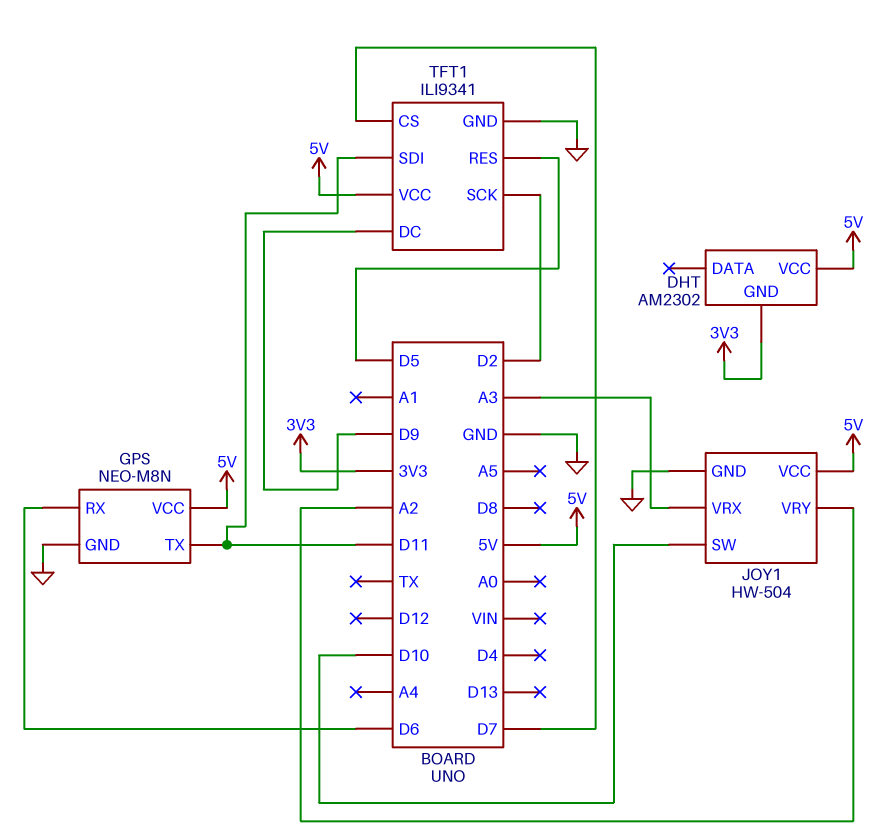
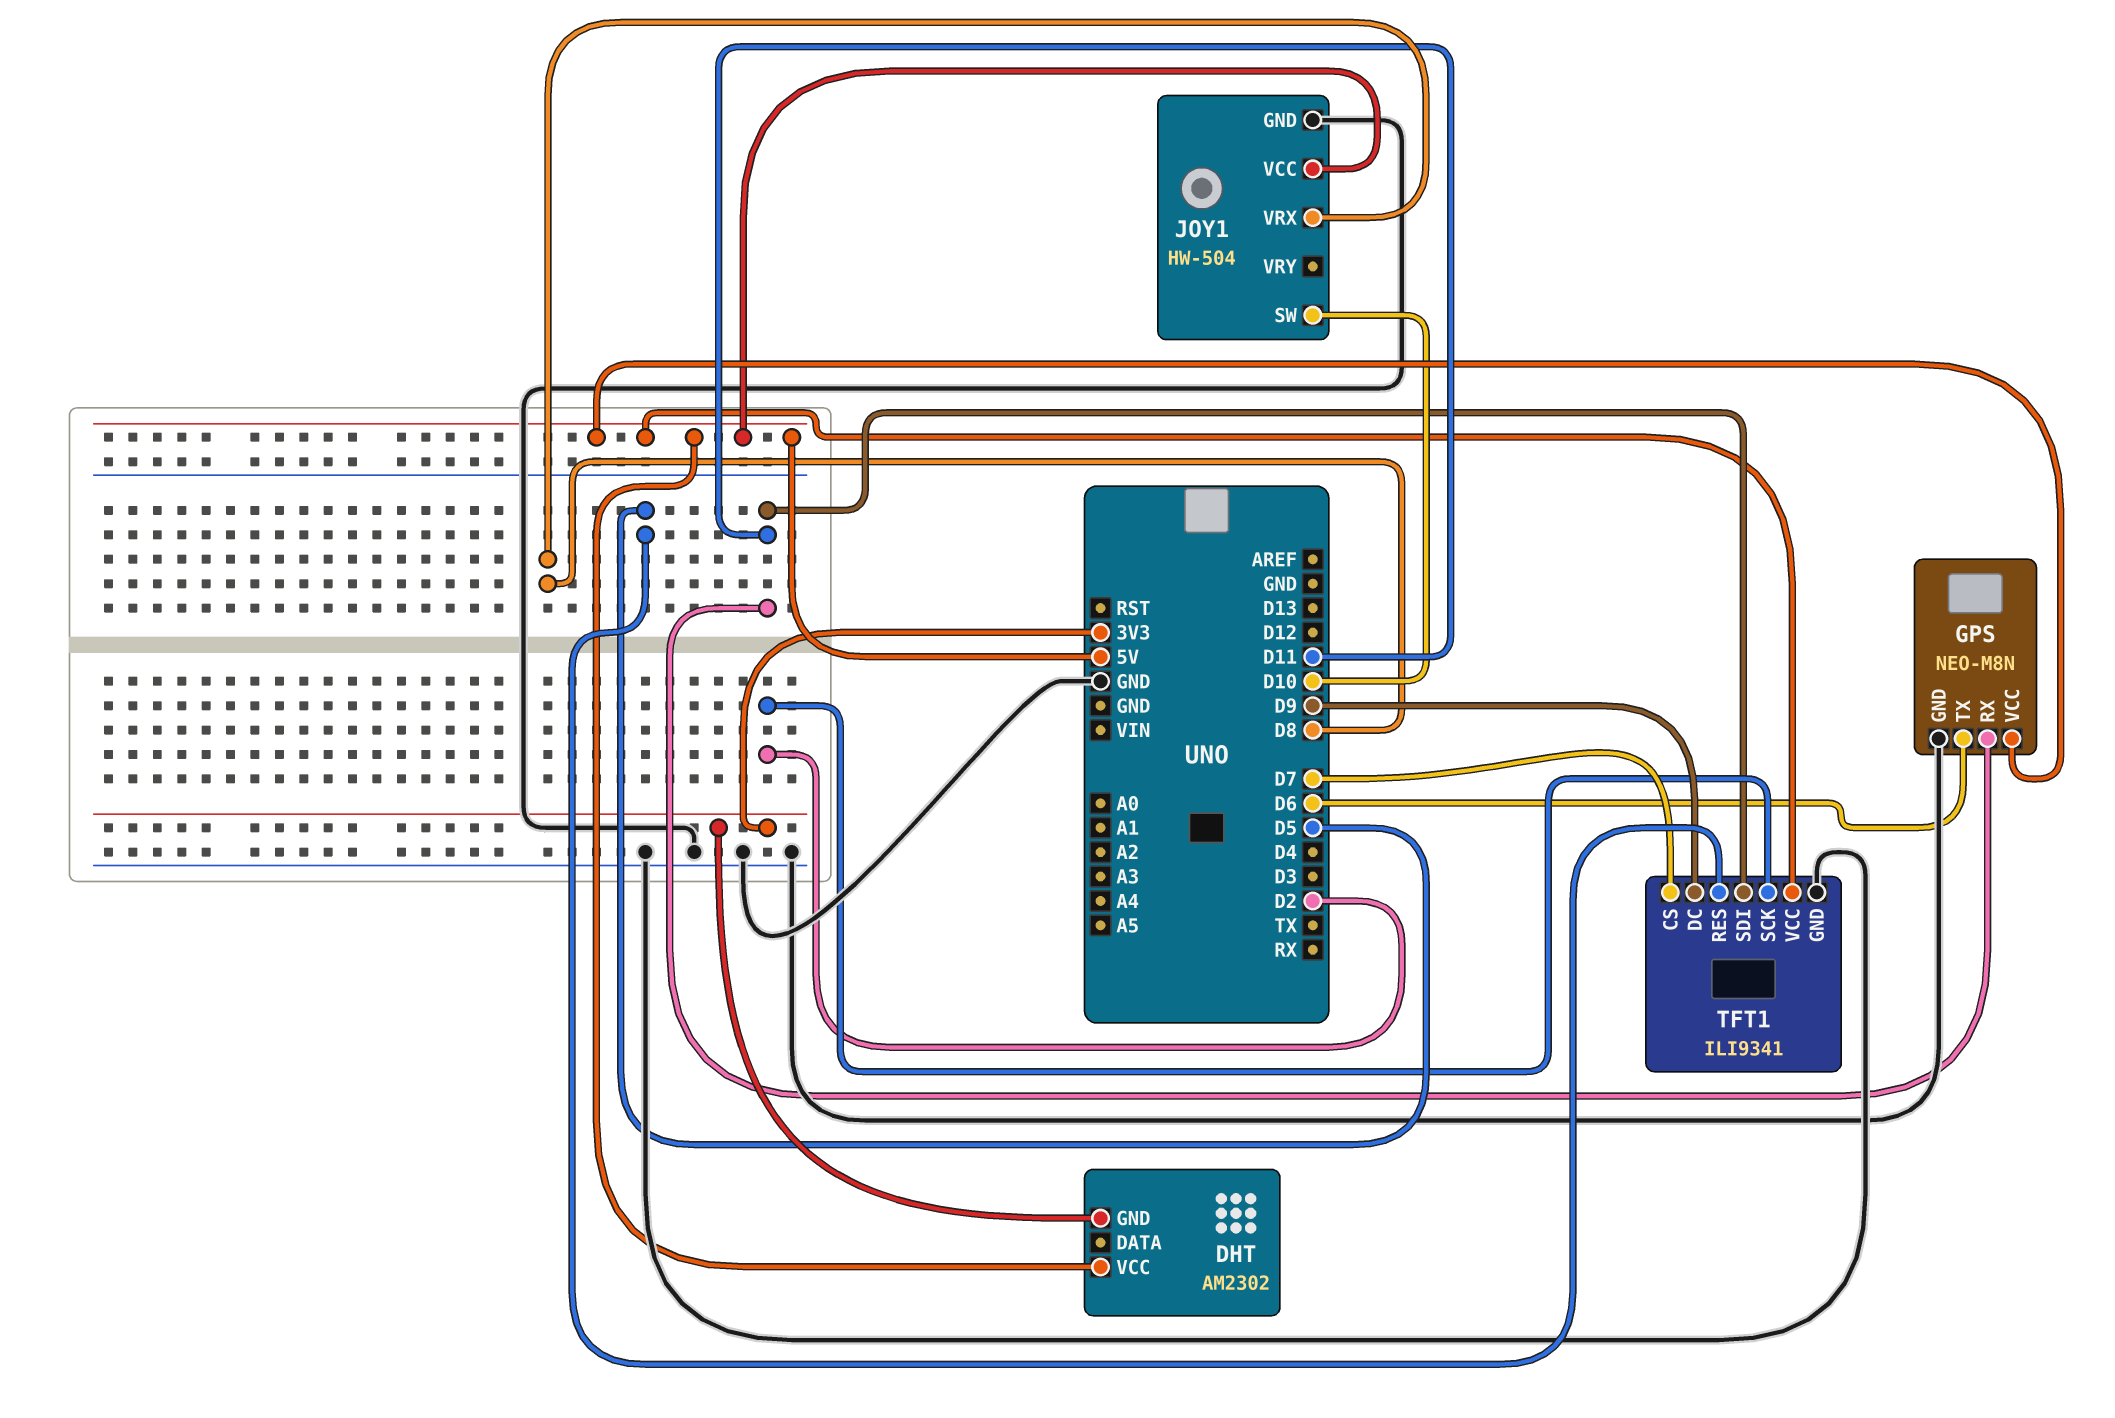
GPS pin RX: D6 -> D11
GPS pin TX: D11 -> D6
JOY1 pin VRX: A3 -> D8
JOY1 pin VRY: A2 -> none

